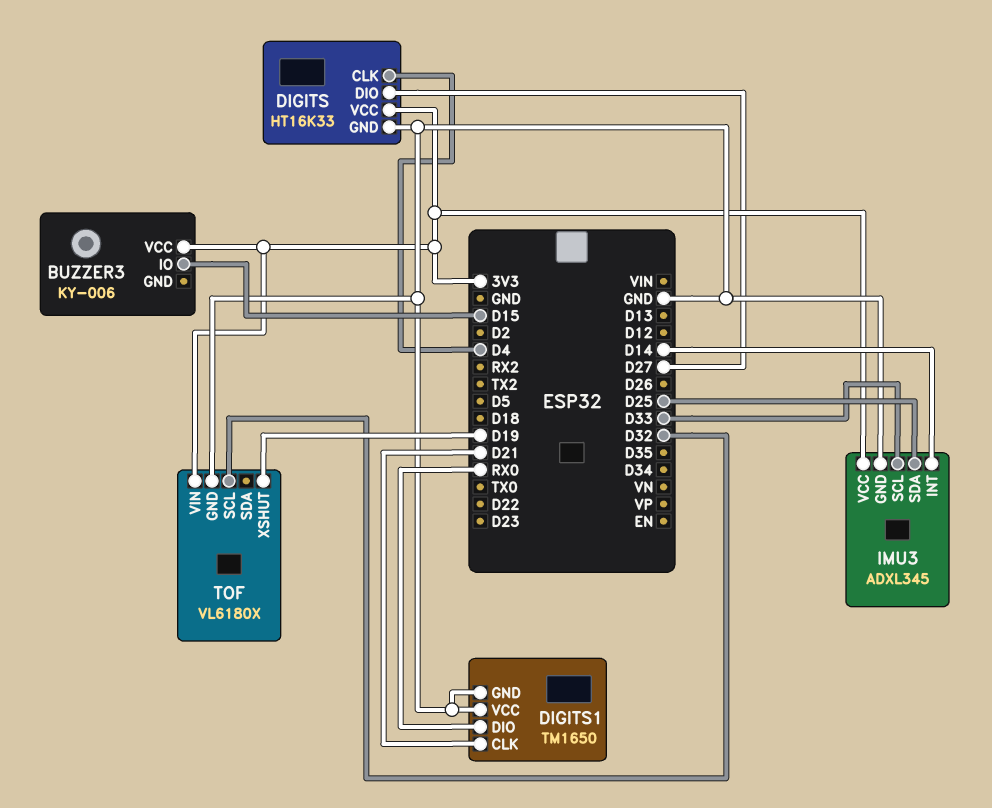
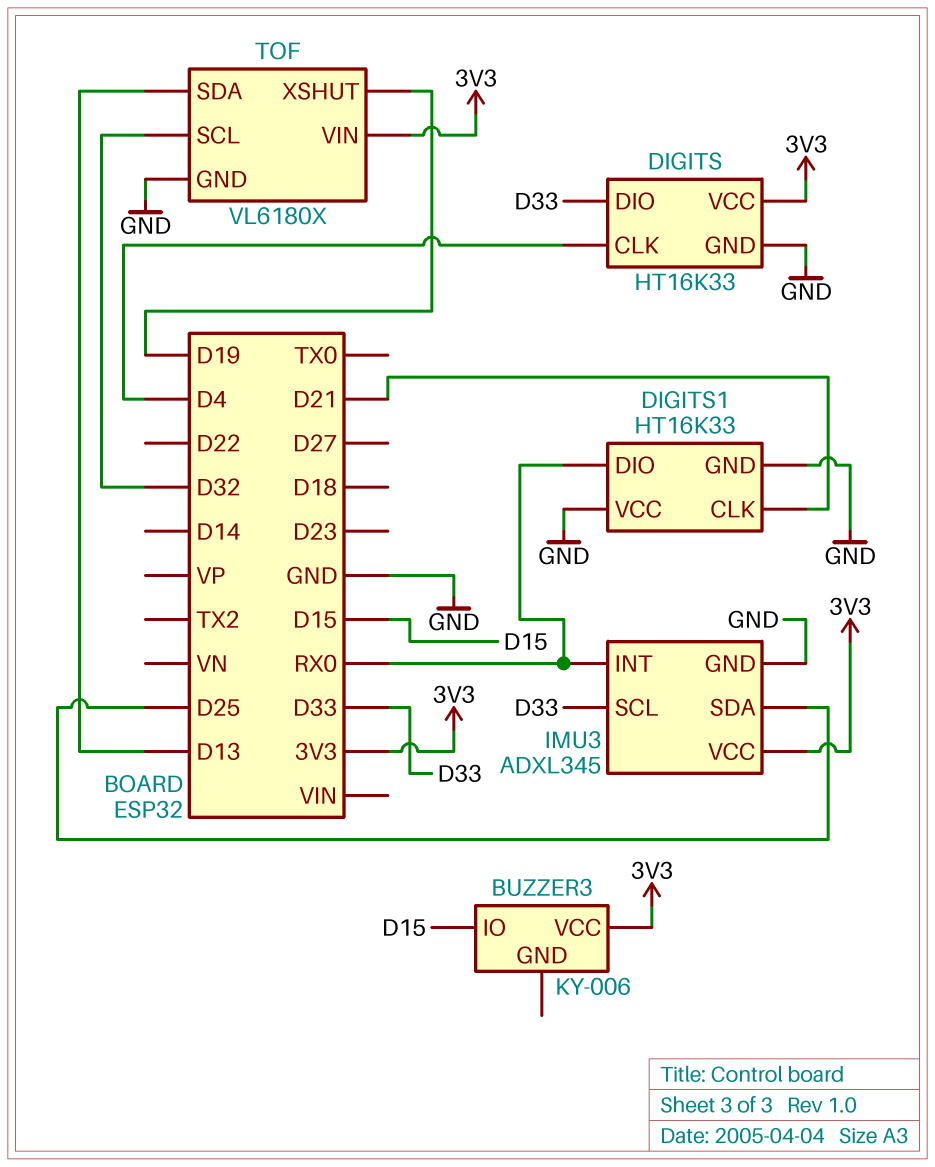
DIGITS pin DIO: D27 -> D33
DIGITS1: TM1650 -> HT16K33
IMU3 pin INT: D14 -> RX0
TOF pin SDA: none -> D13

